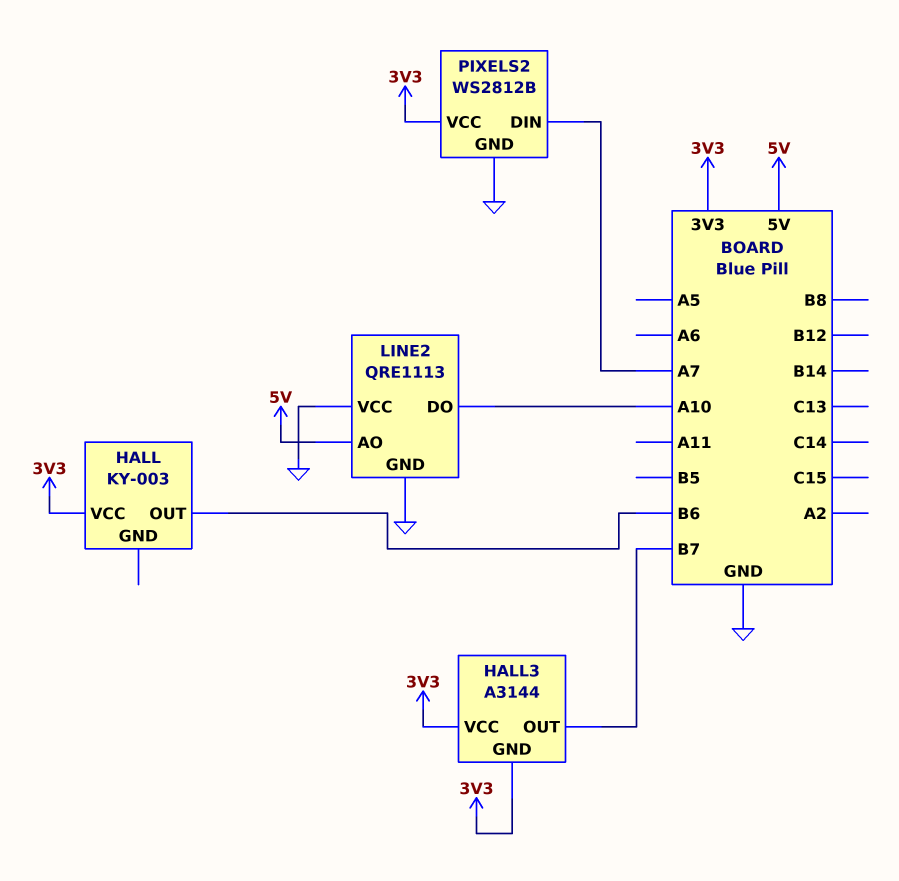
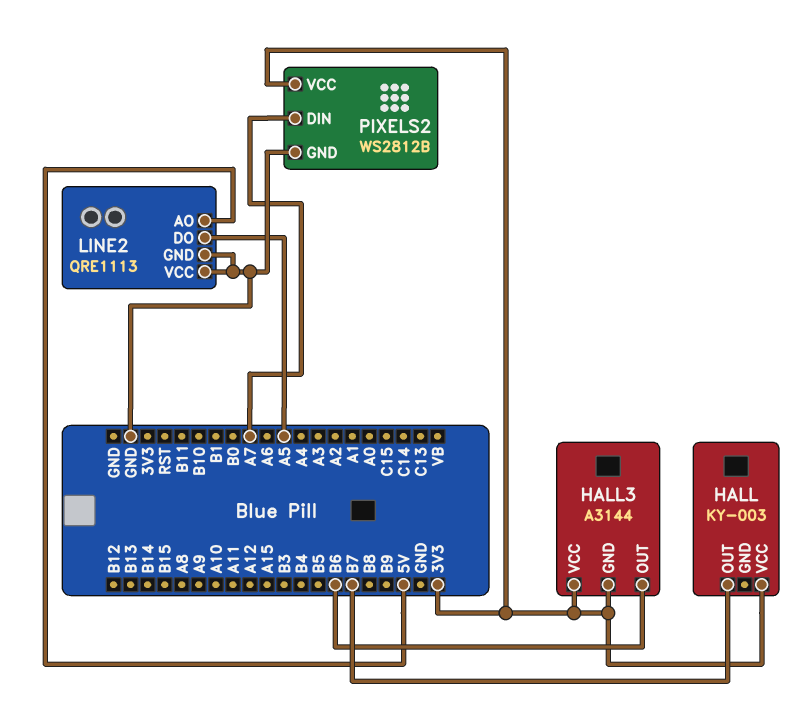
HALL pin OUT: B6 -> B7
HALL3 pin OUT: B7 -> B6
LINE2 pin DO: A10 -> A5

